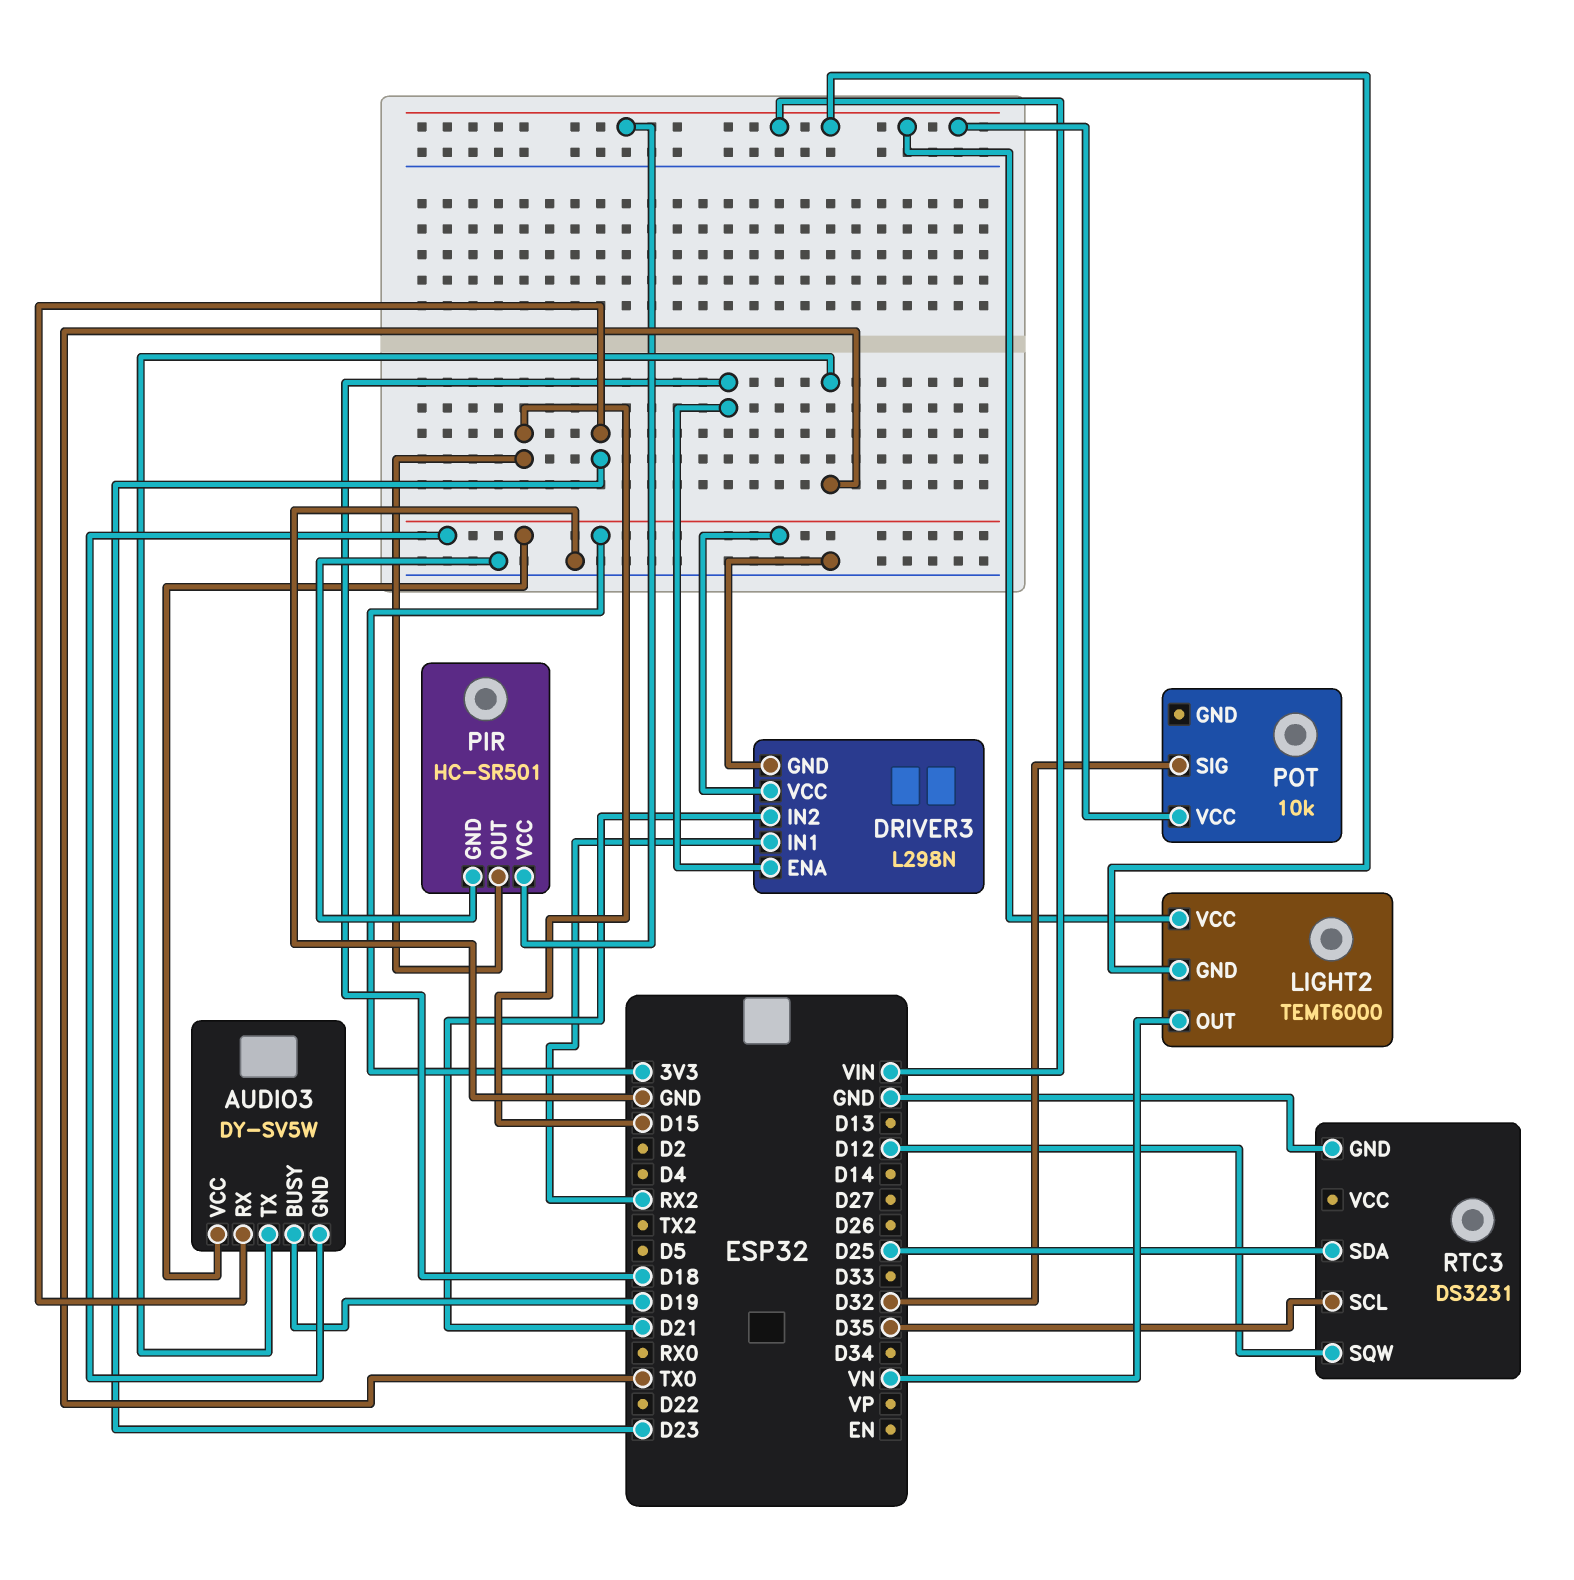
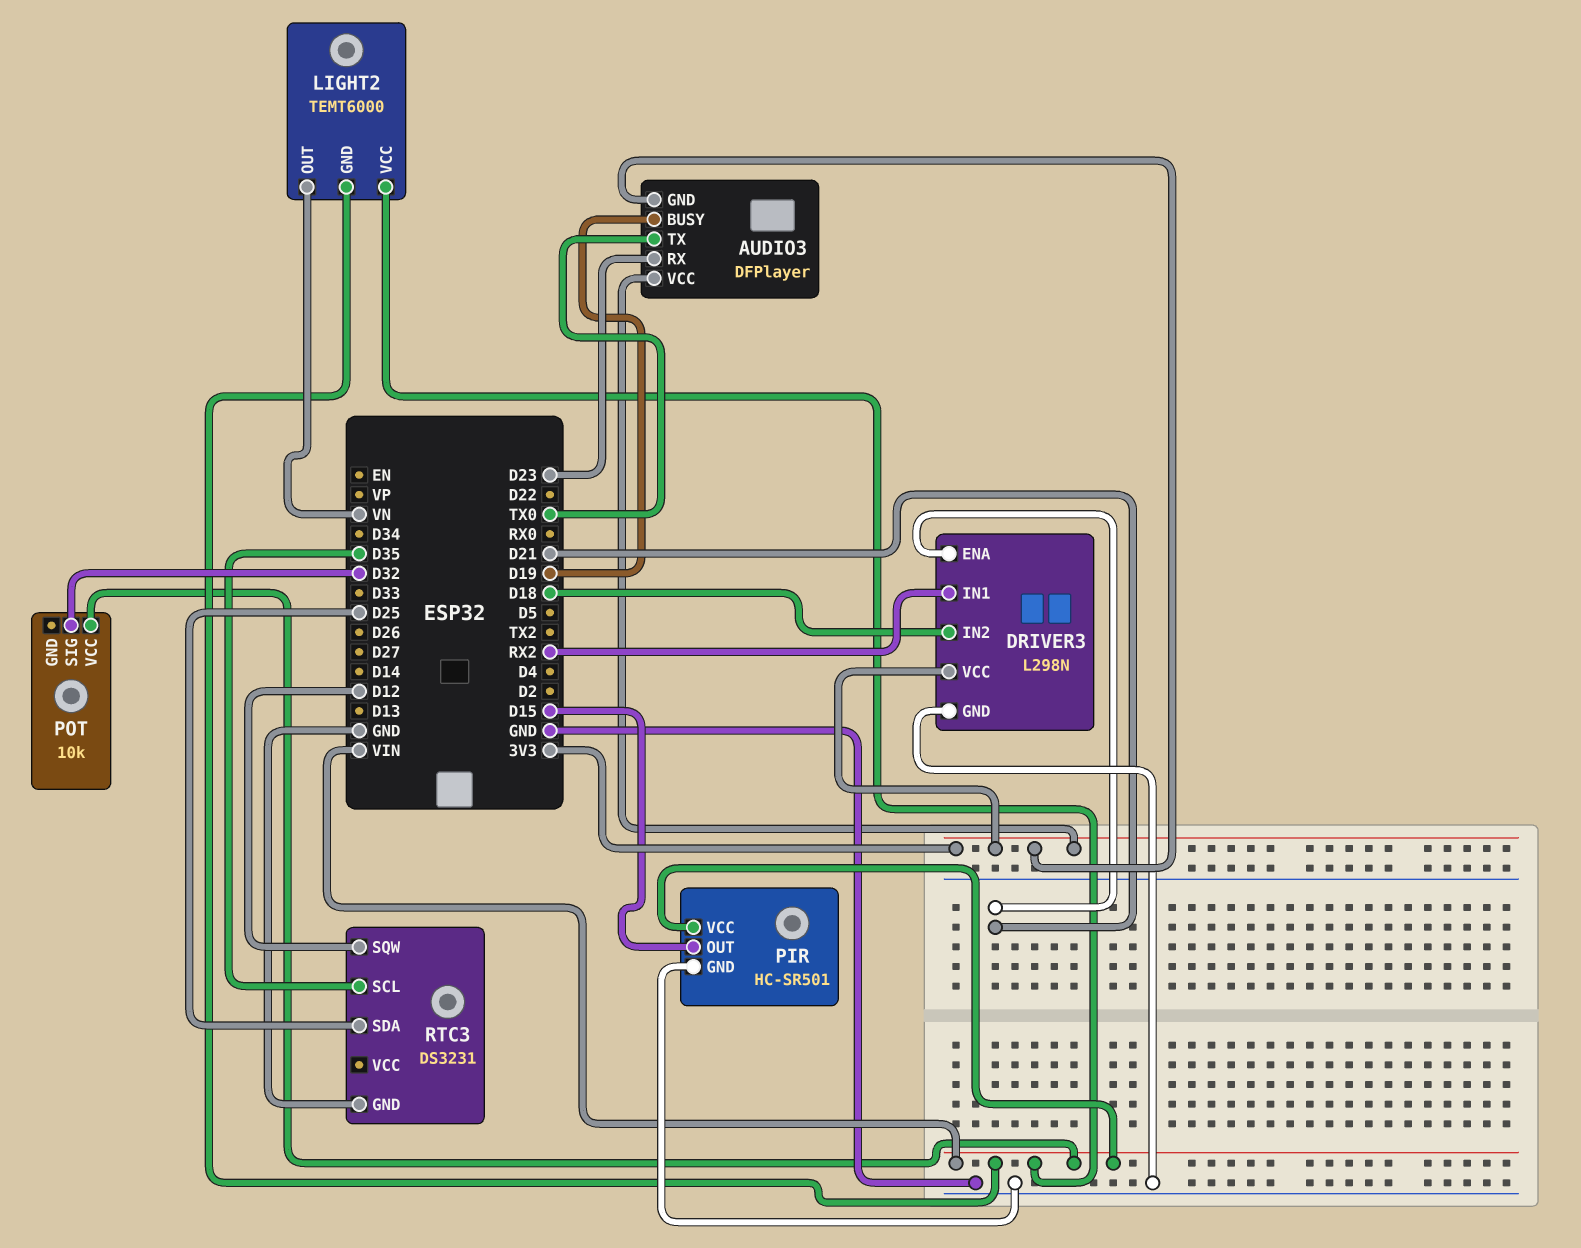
AUDIO3: DY-SV5W -> DFPlayer
DRIVER3 pin ENA: D18 -> D21
DRIVER3 pin IN2: D21 -> D18

